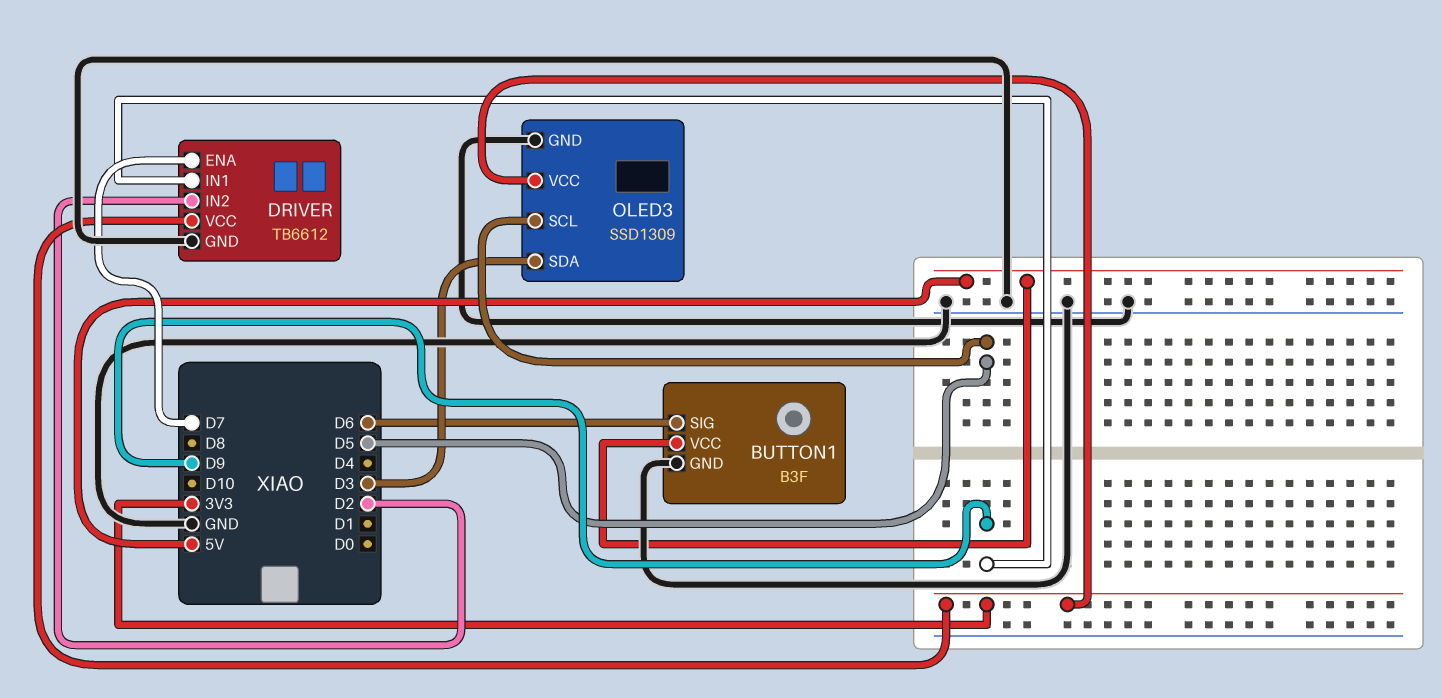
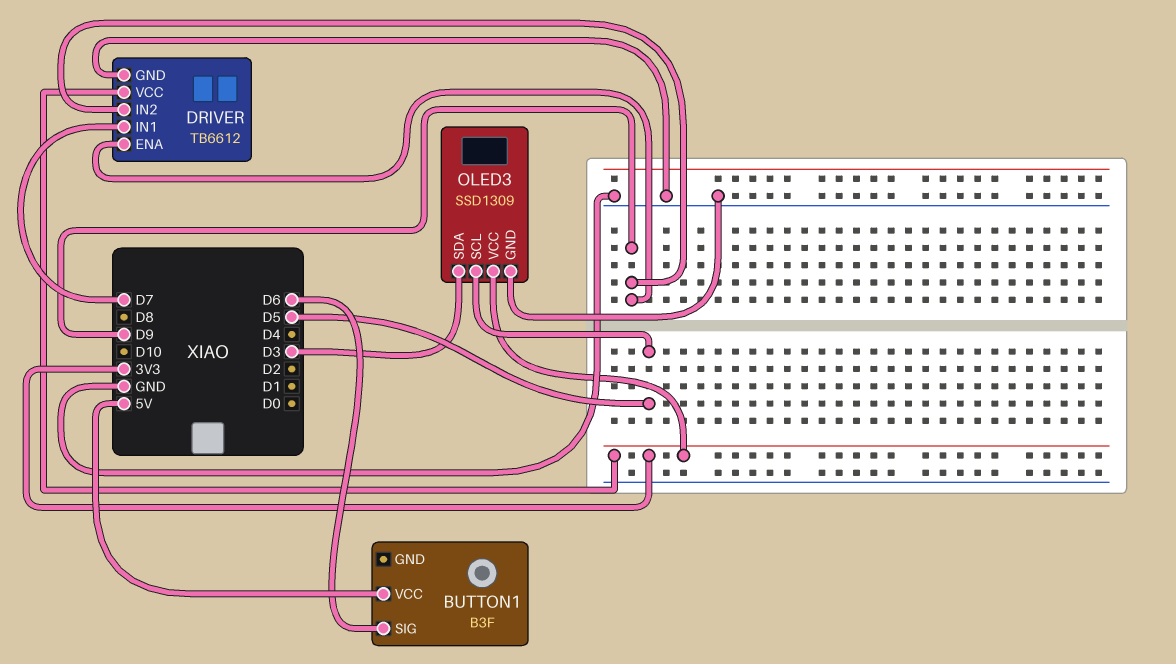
BUTTON1 pin GND: GND -> none
DRIVER pin ENA: D7 -> D9
DRIVER pin IN1: D9 -> D7
DRIVER pin IN2: D2 -> D9

